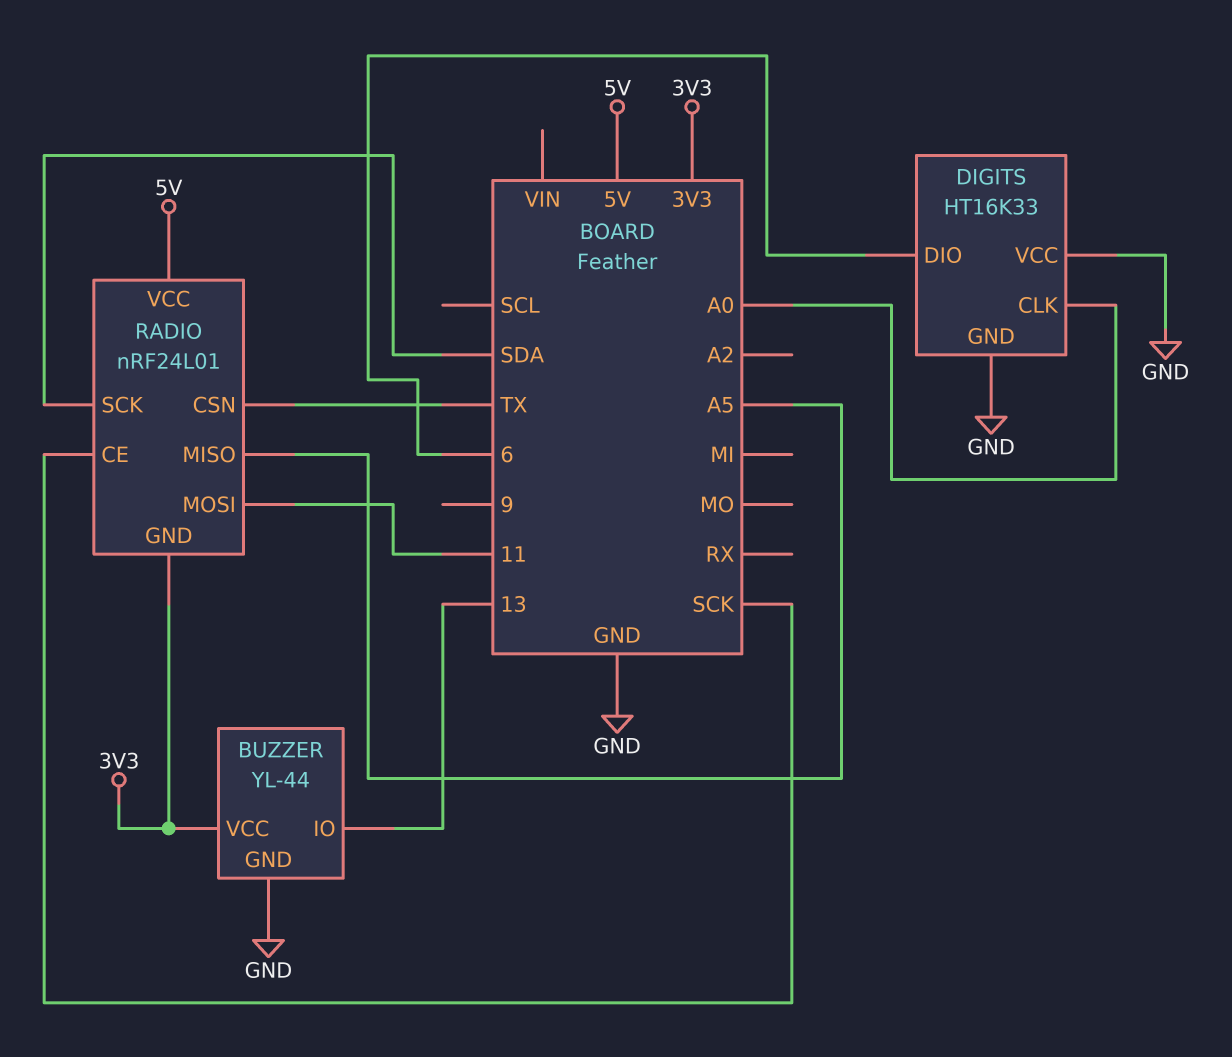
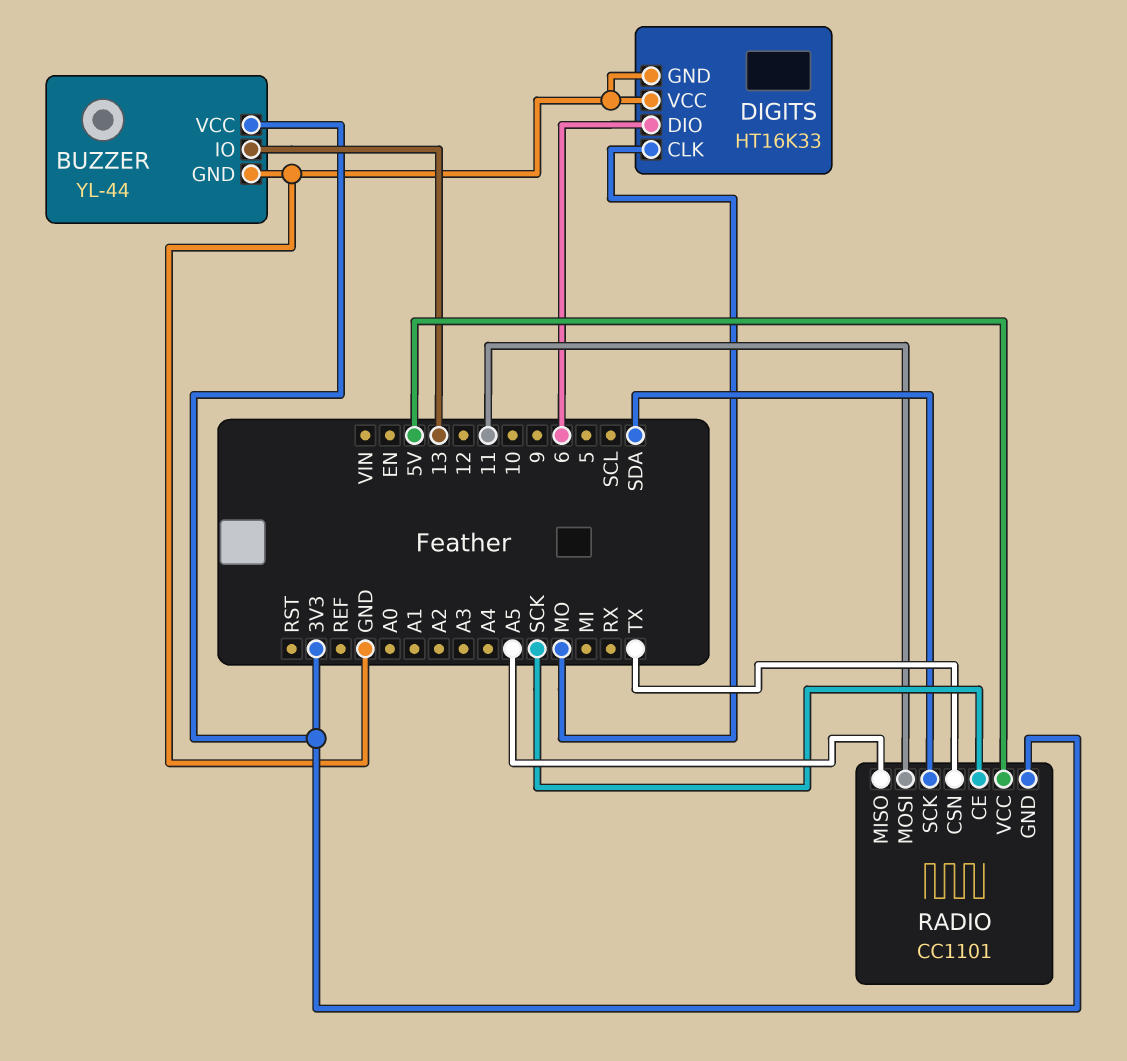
DIGITS pin CLK: A0 -> MO
RADIO: nRF24L01 -> CC1101

